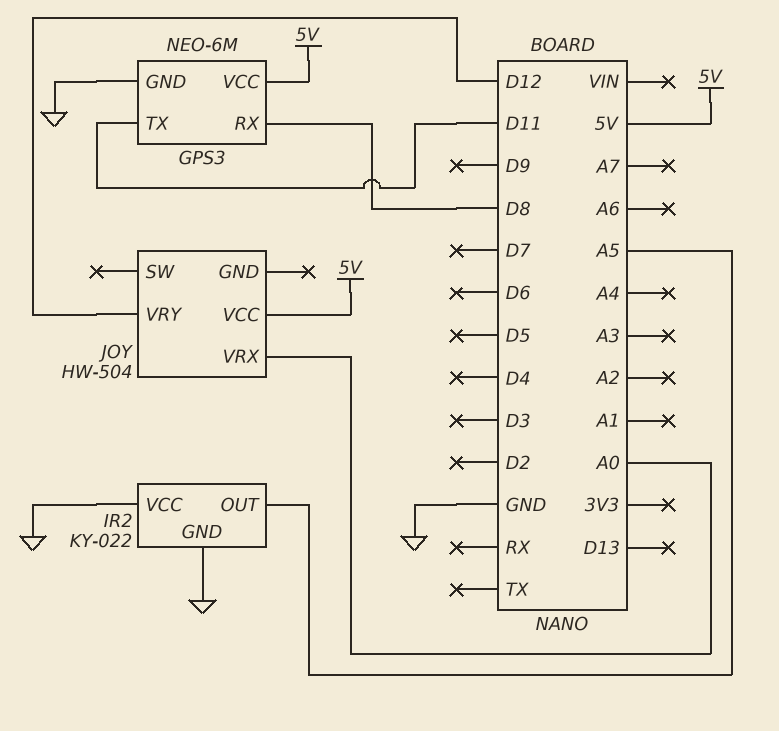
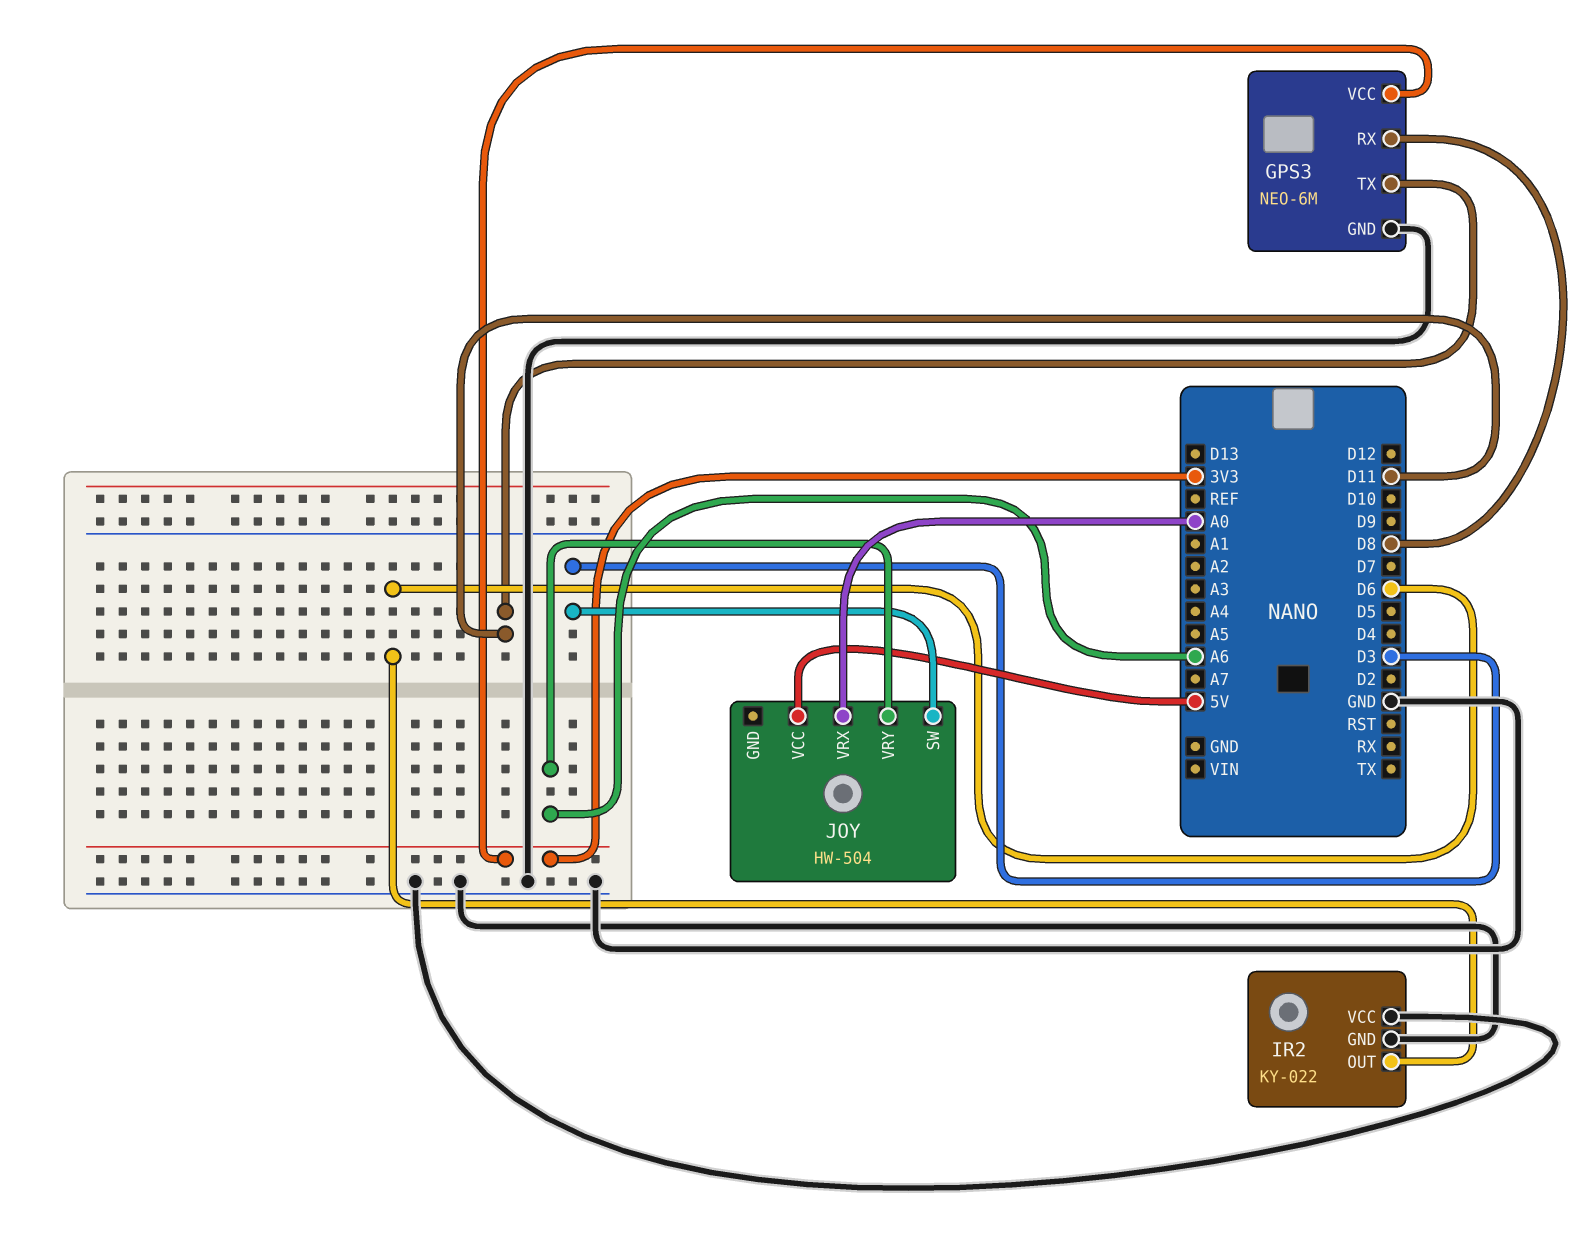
GPS3 pin VCC: 5V -> 3V3
IR2 pin OUT: A5 -> D6
JOY pin SW: none -> D3
JOY pin VRY: D12 -> A6

